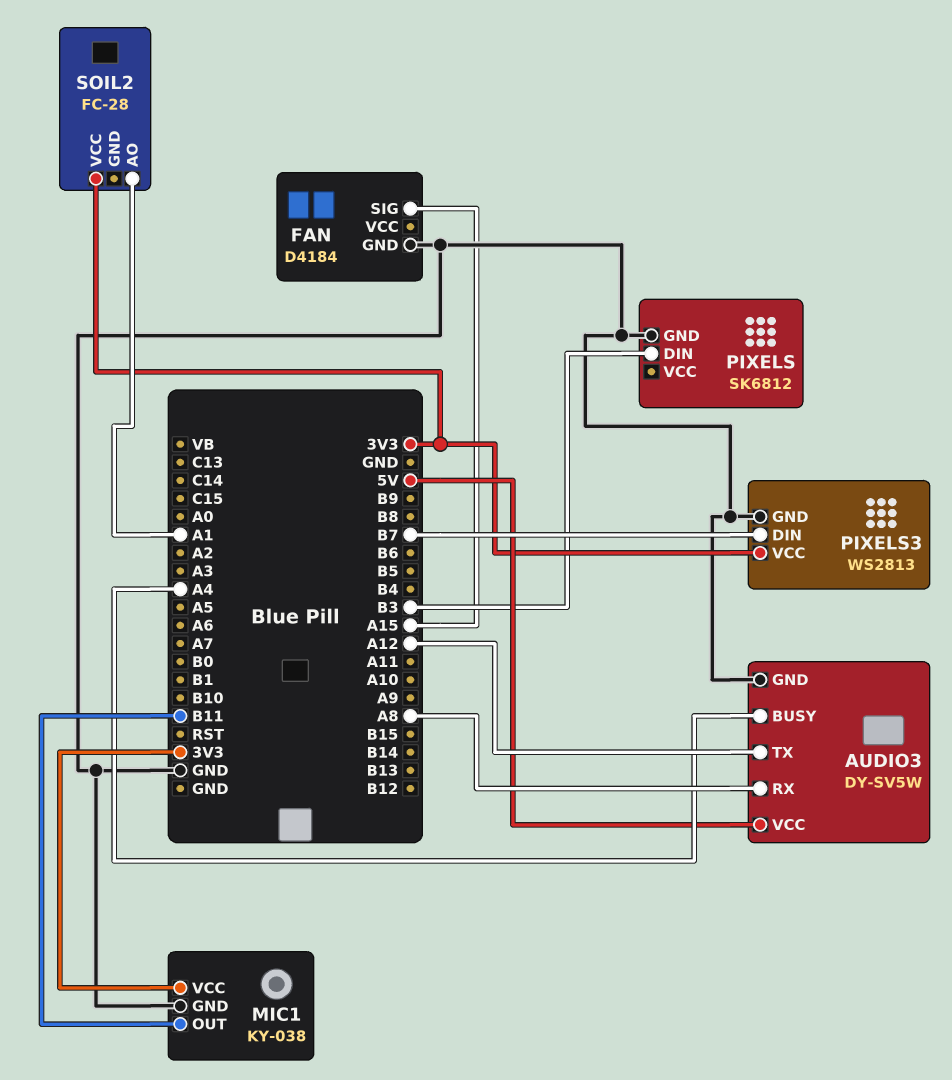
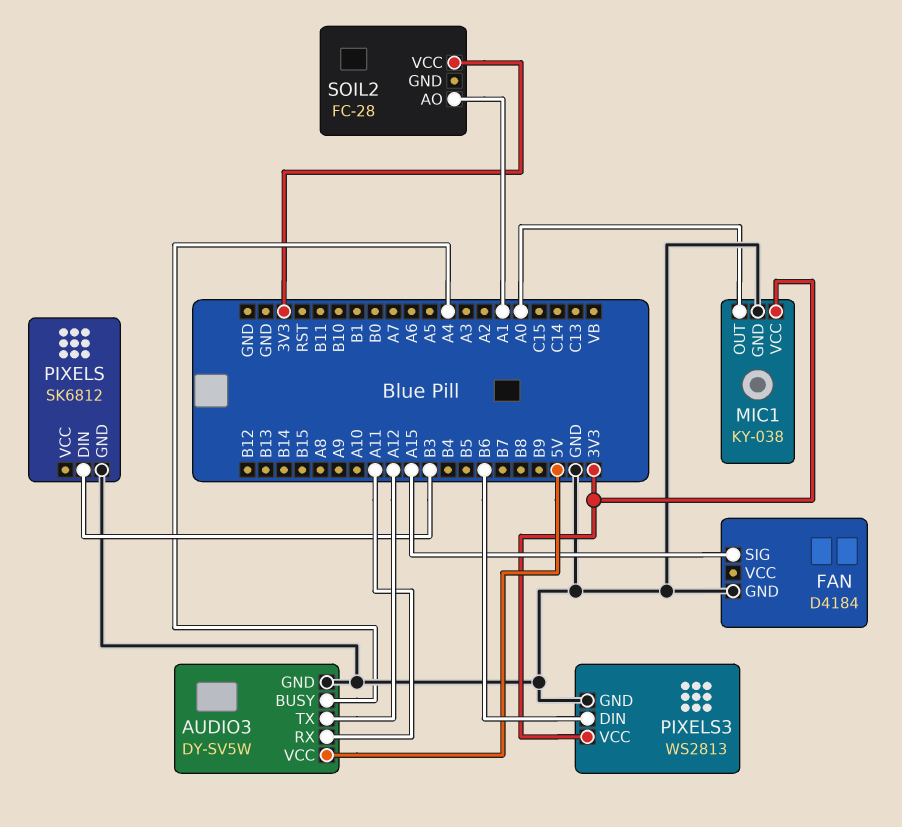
AUDIO3 pin RX: A8 -> A11
MIC1 pin OUT: B11 -> A0
PIXELS3 pin DIN: B7 -> B6

